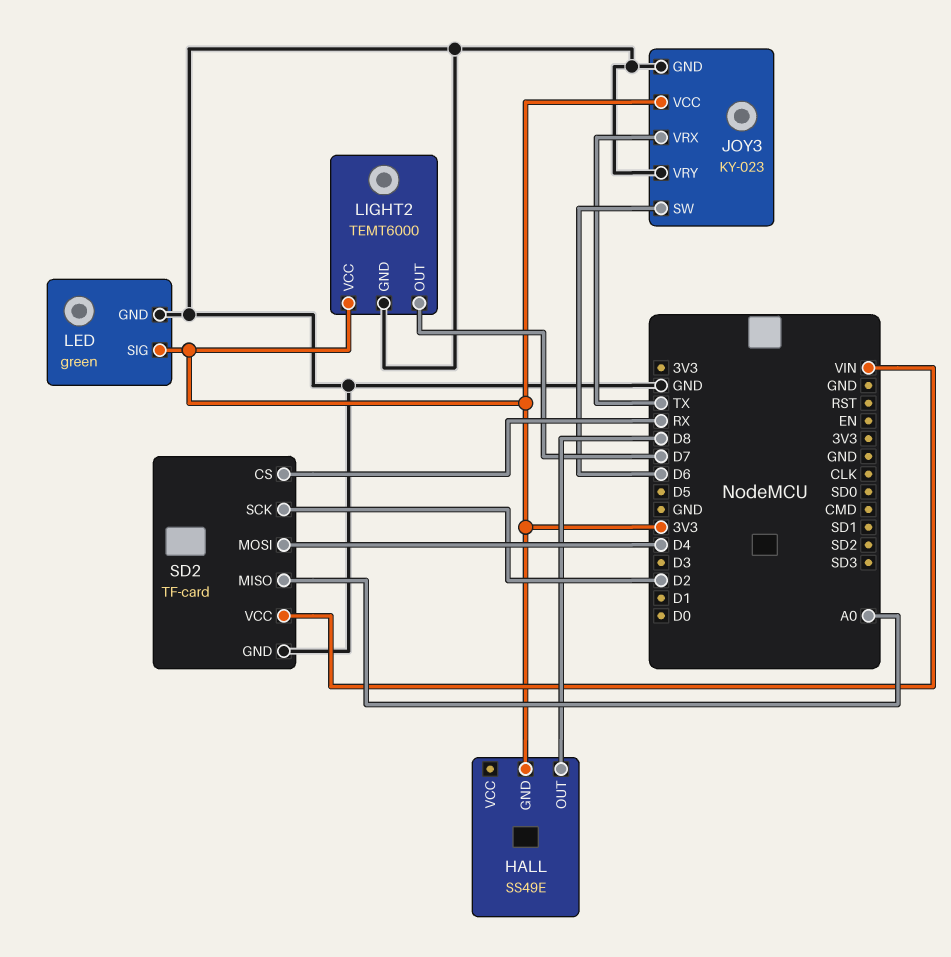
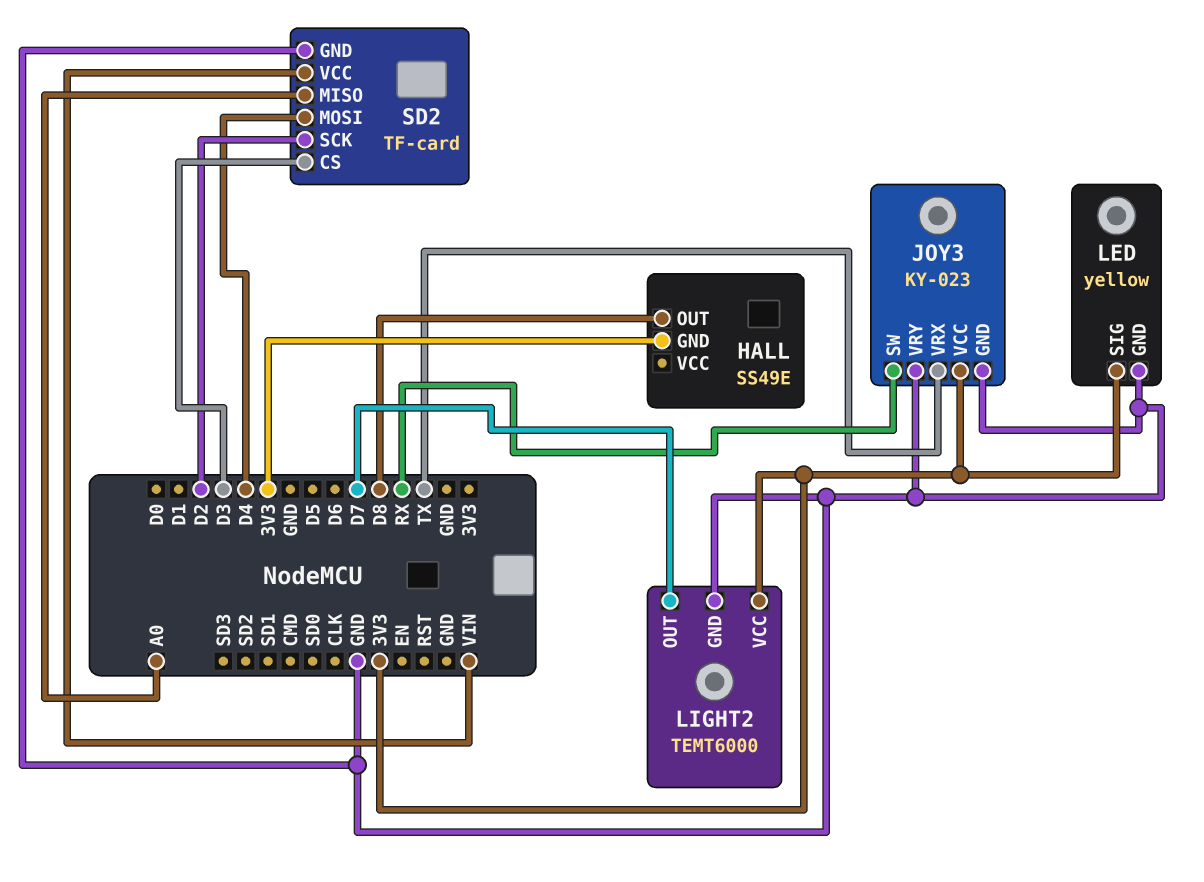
JOY3 pin SW: D6 -> RX
LED: green -> yellow
SD2 pin CS: RX -> D3

